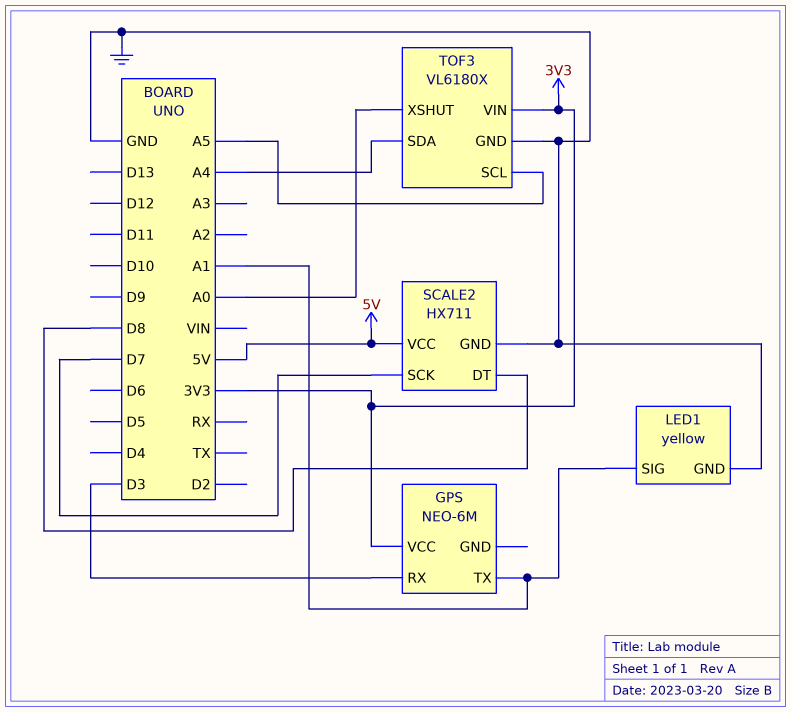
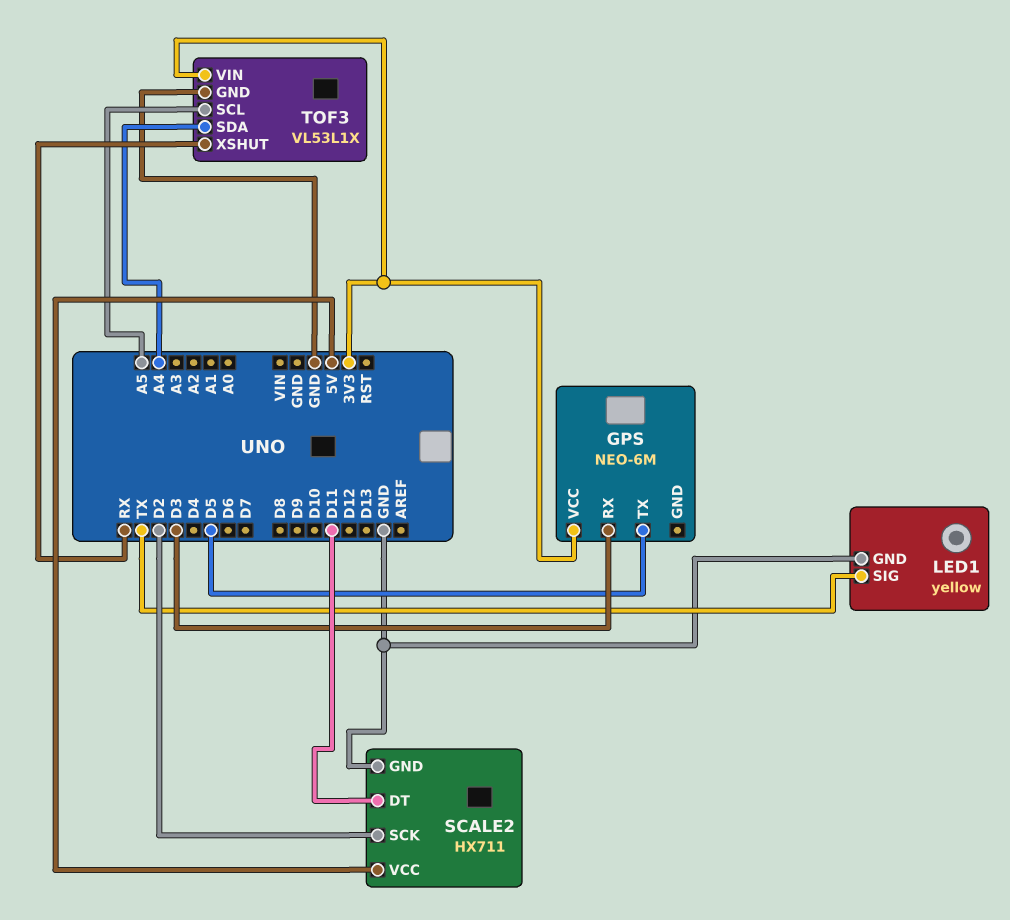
GPS pin TX: A1 -> D5
LED1 pin SIG: A1 -> TX
SCALE2 pin DT: D8 -> D11
SCALE2 pin SCK: D7 -> D2
TOF3: VL6180X -> VL53L1X
TOF3 pin XSHUT: A0 -> RX

